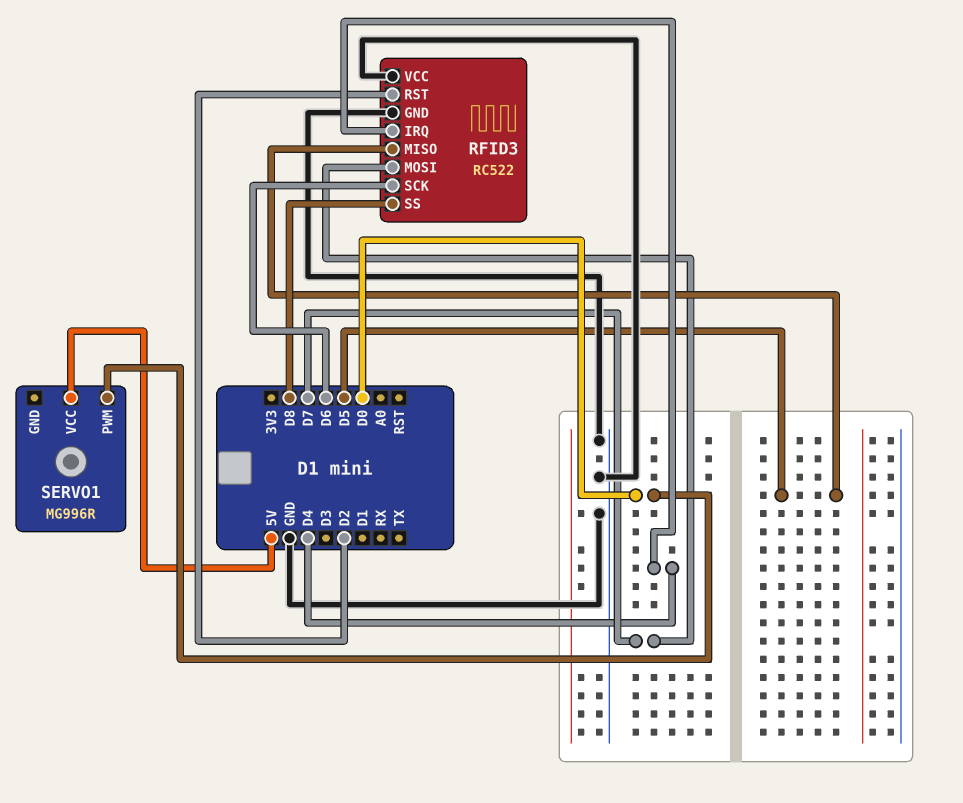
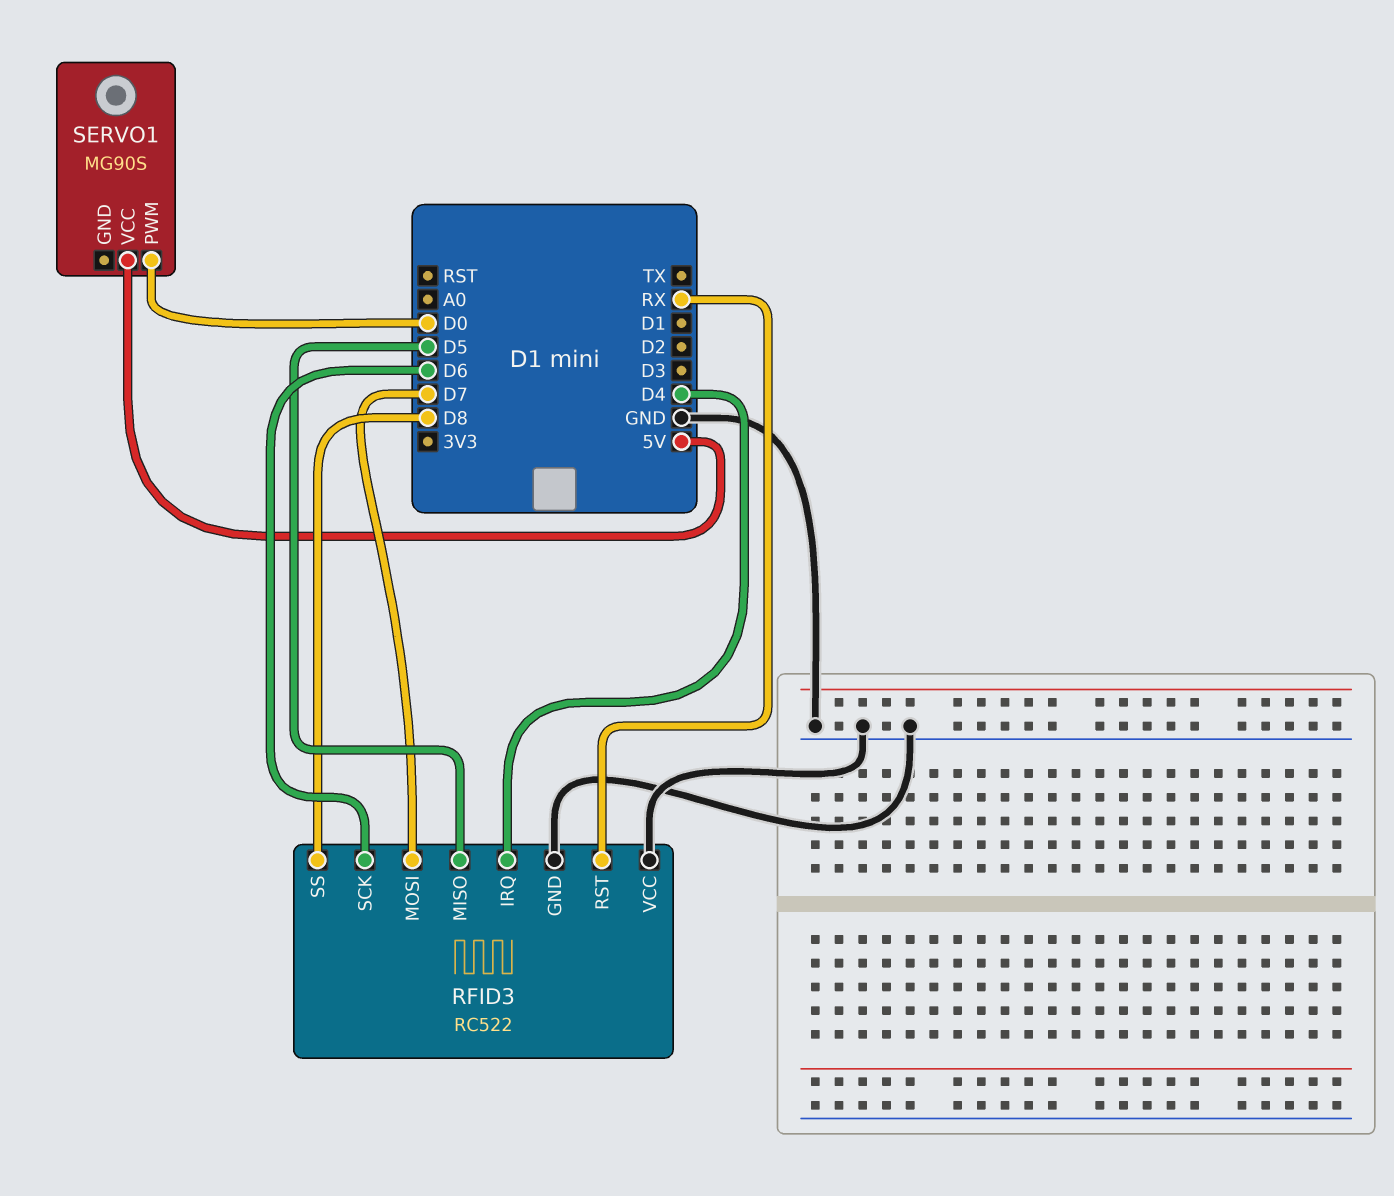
RFID3 pin RST: D2 -> RX
SERVO1: MG996R -> MG90S

